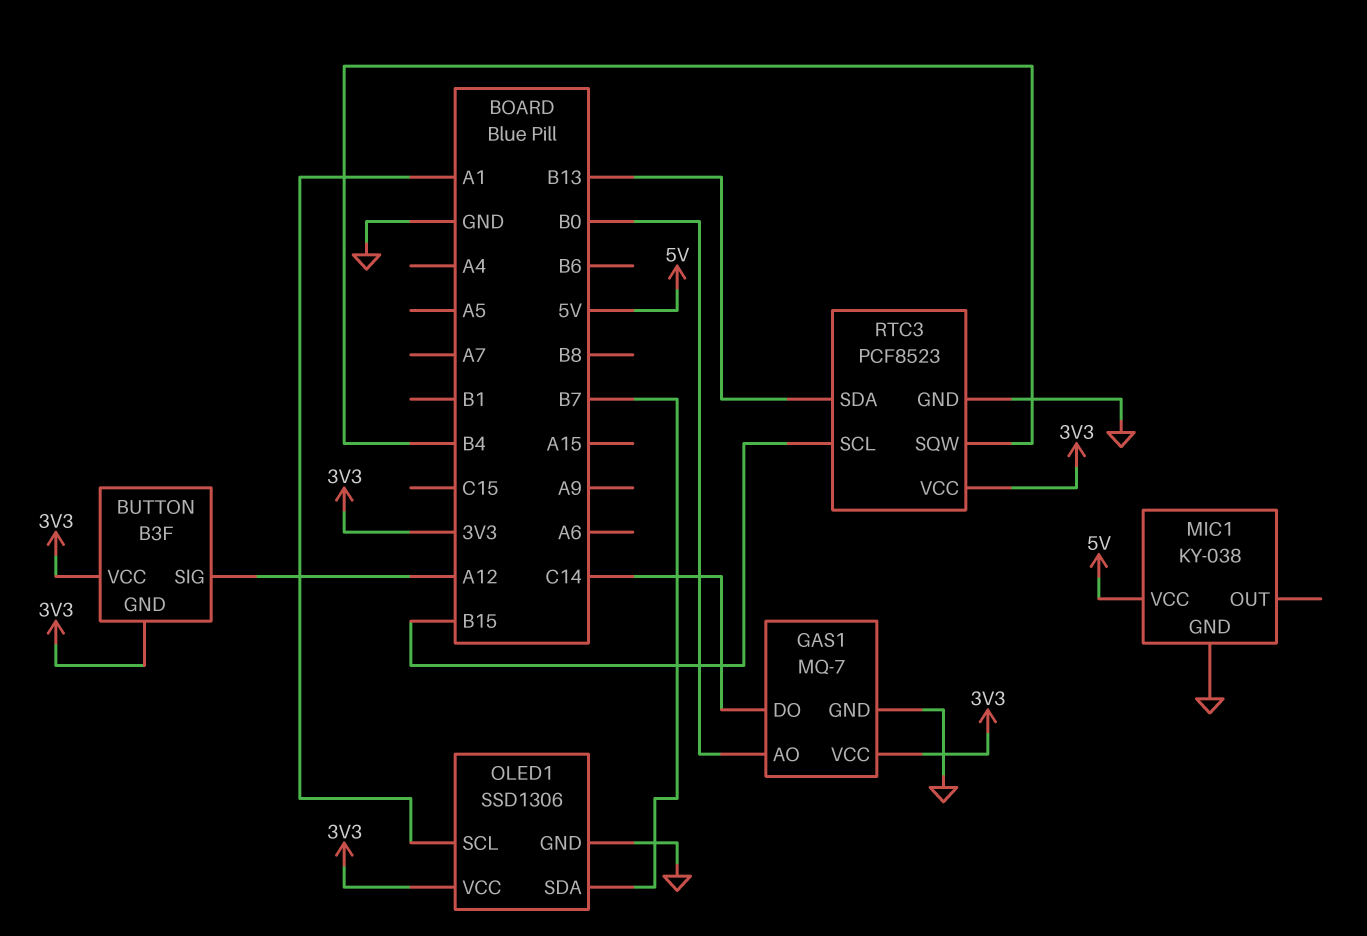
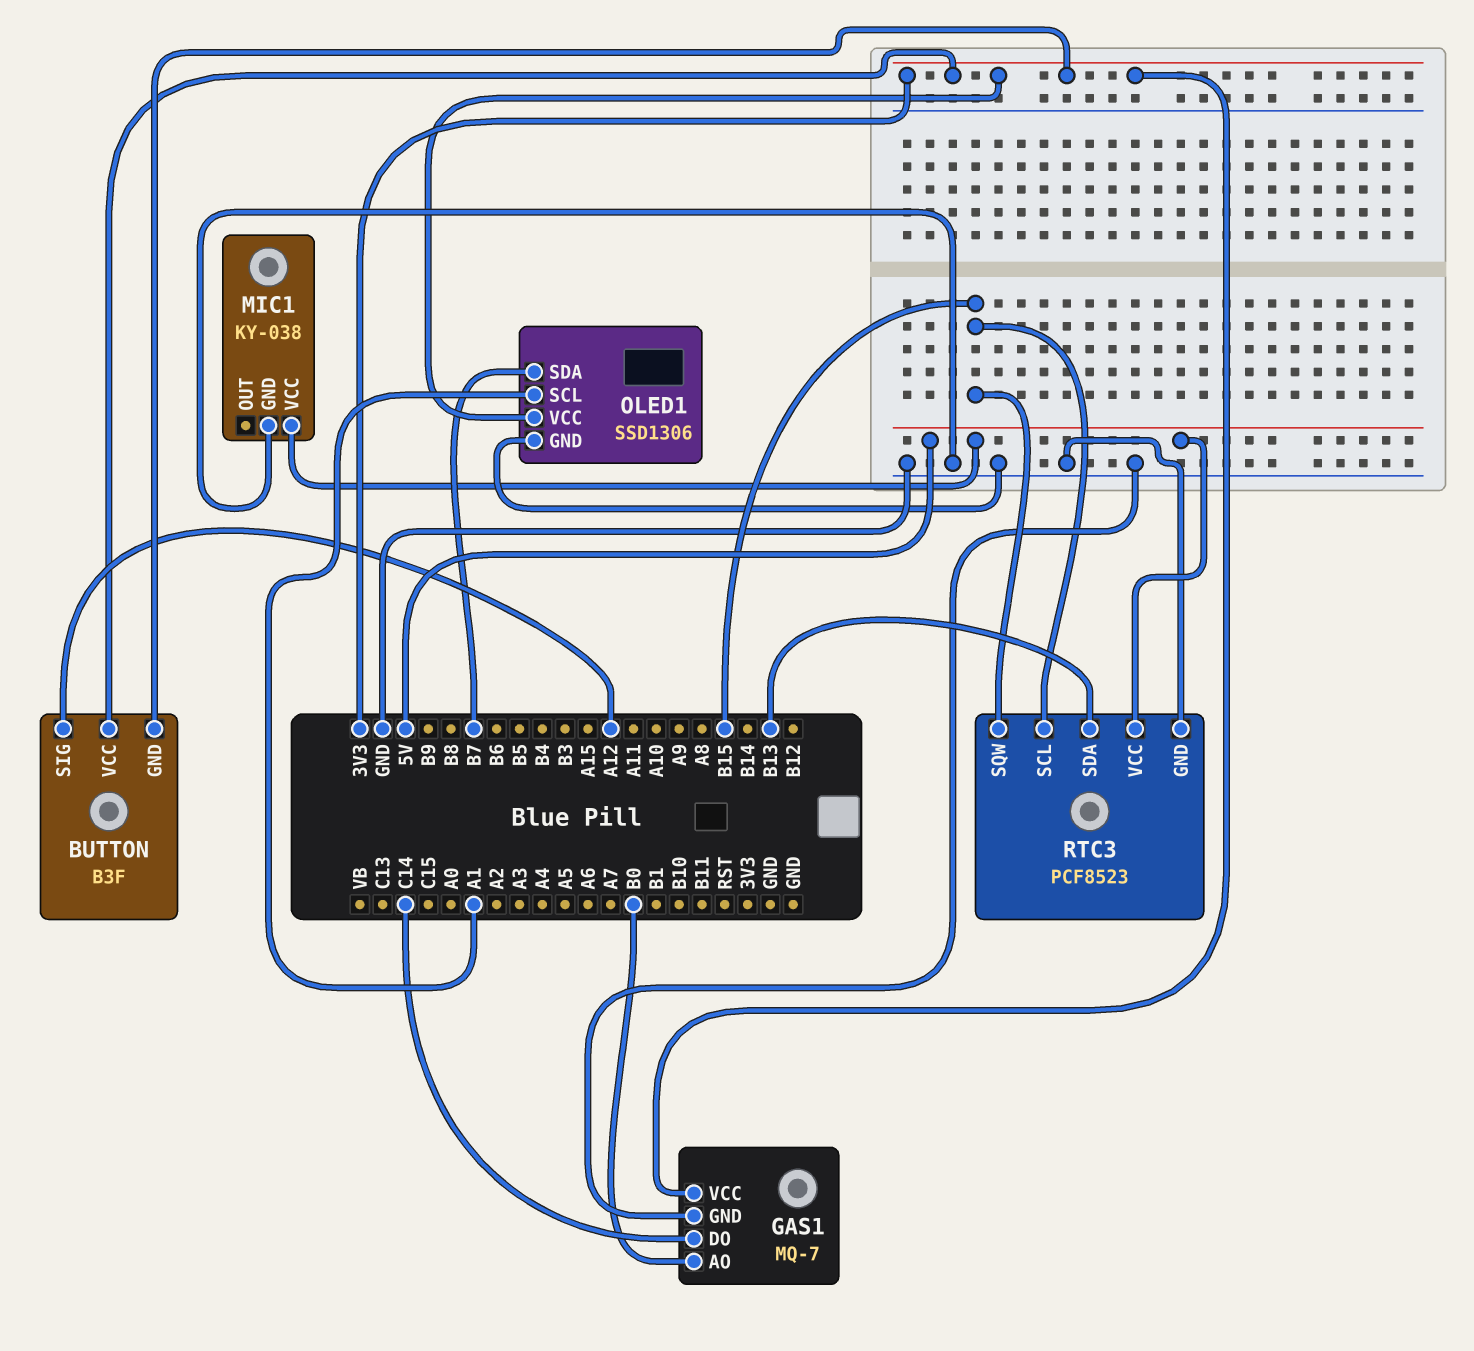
RTC3 pin SQW: B4 -> B15
RTC3 pin VCC: 3V3 -> 5V

